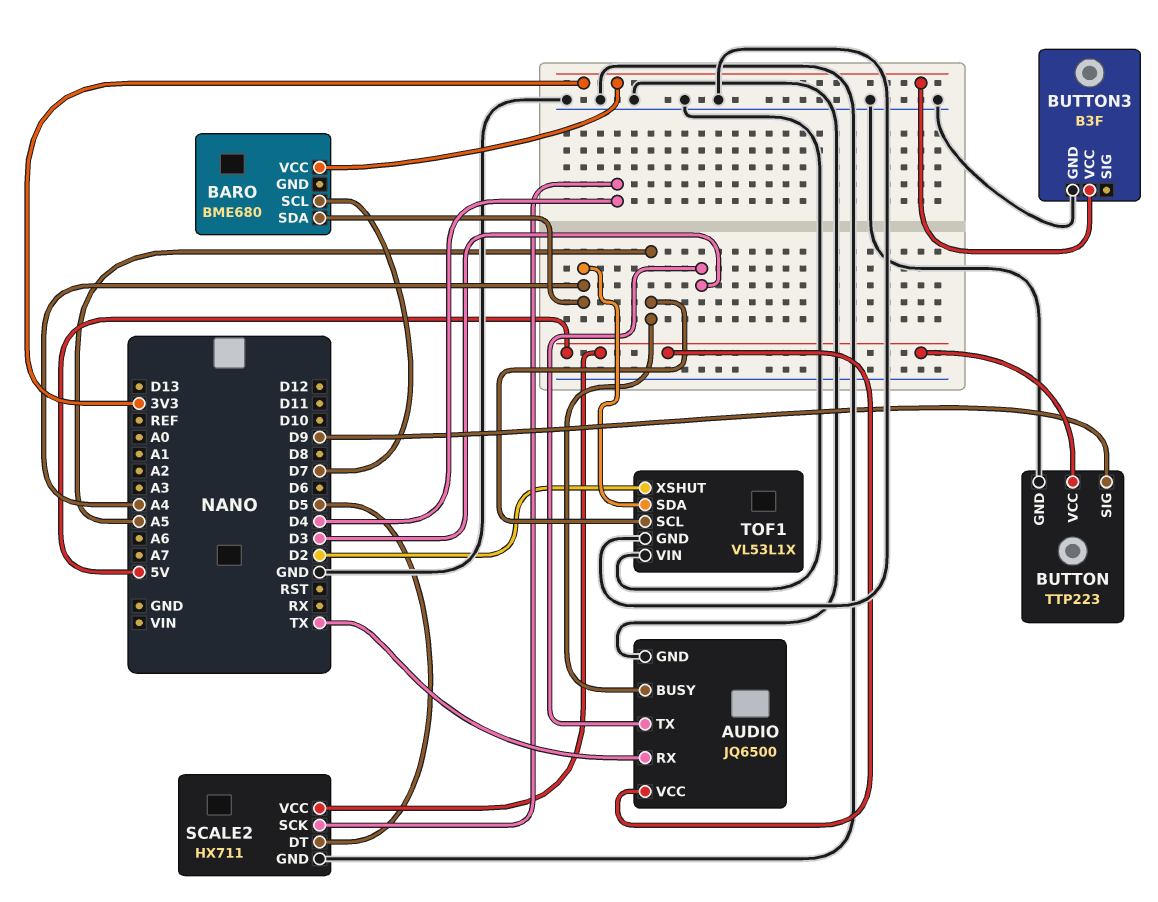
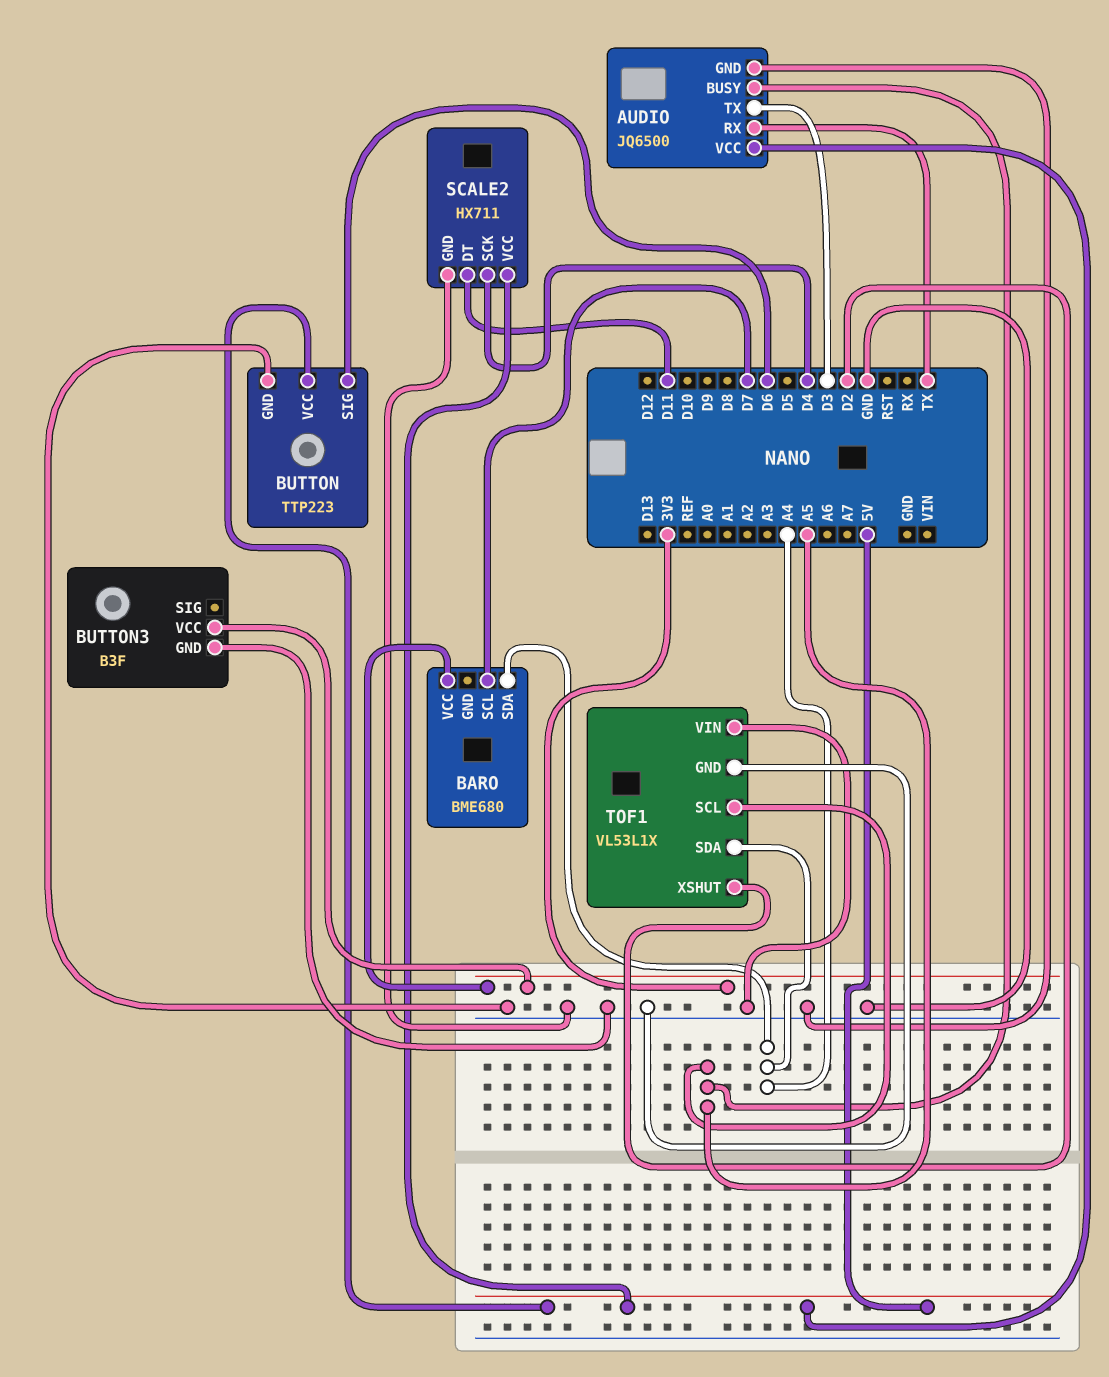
BUTTON pin SIG: D9 -> D6
SCALE2 pin DT: D5 -> D11

